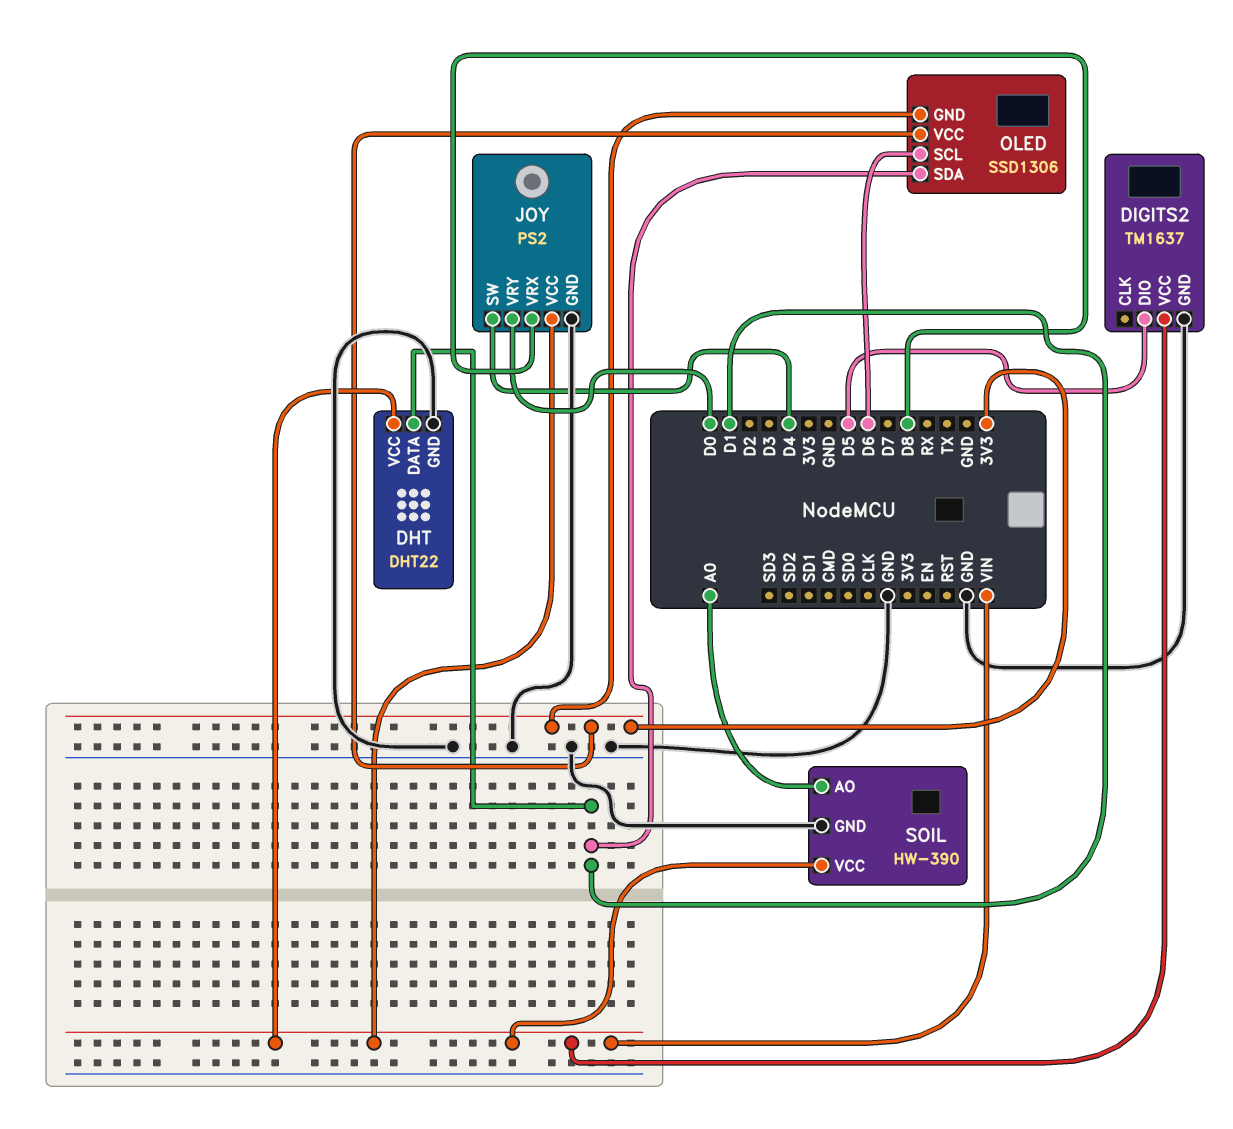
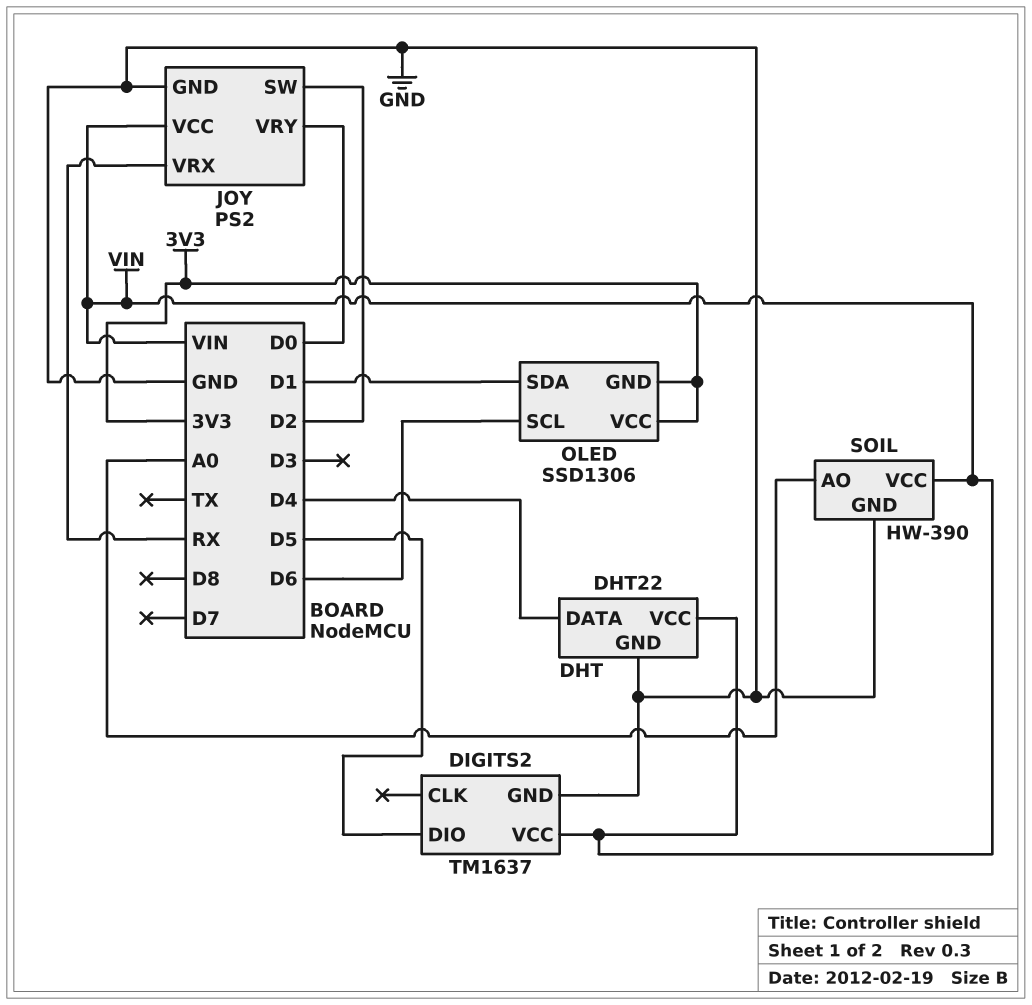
DHT pin DATA: D1 -> D4
JOY pin SW: D4 -> D2
JOY pin VRX: D8 -> RX

